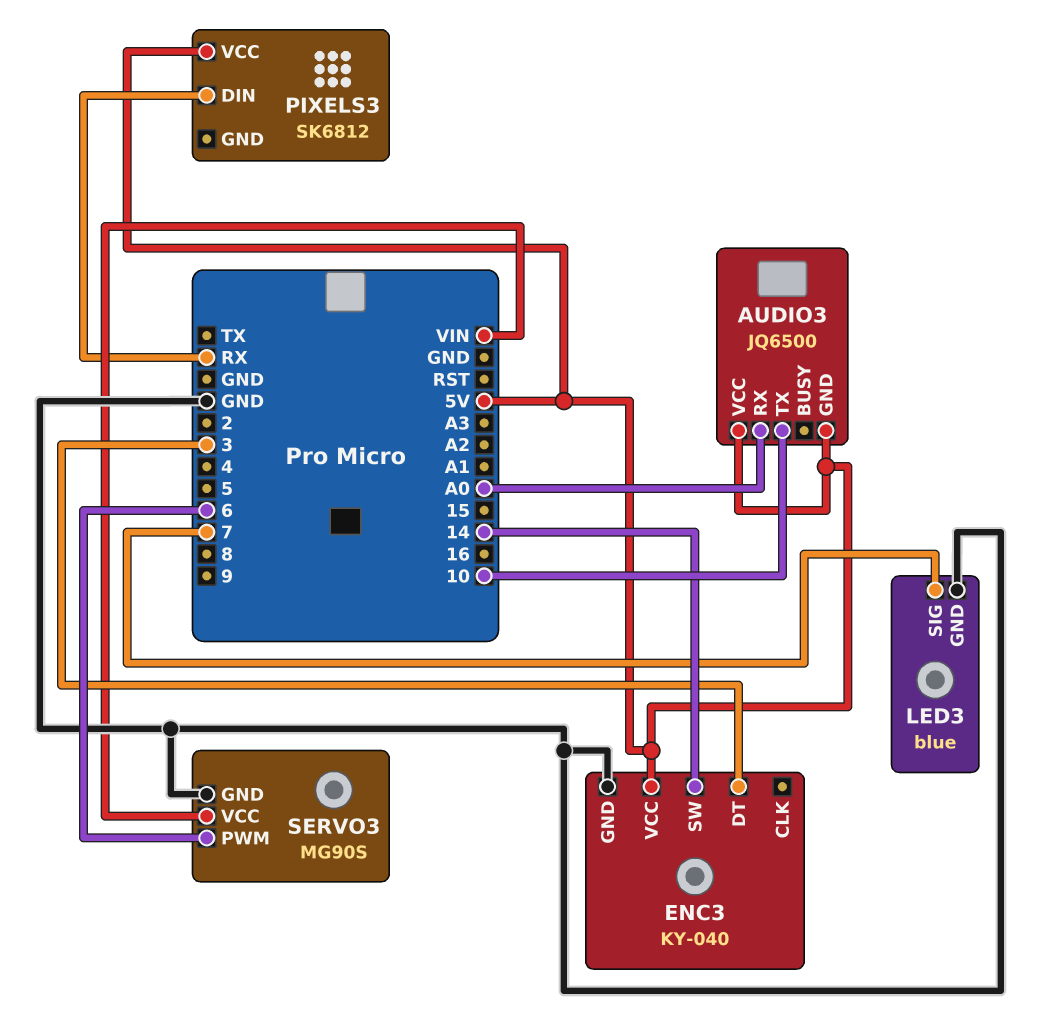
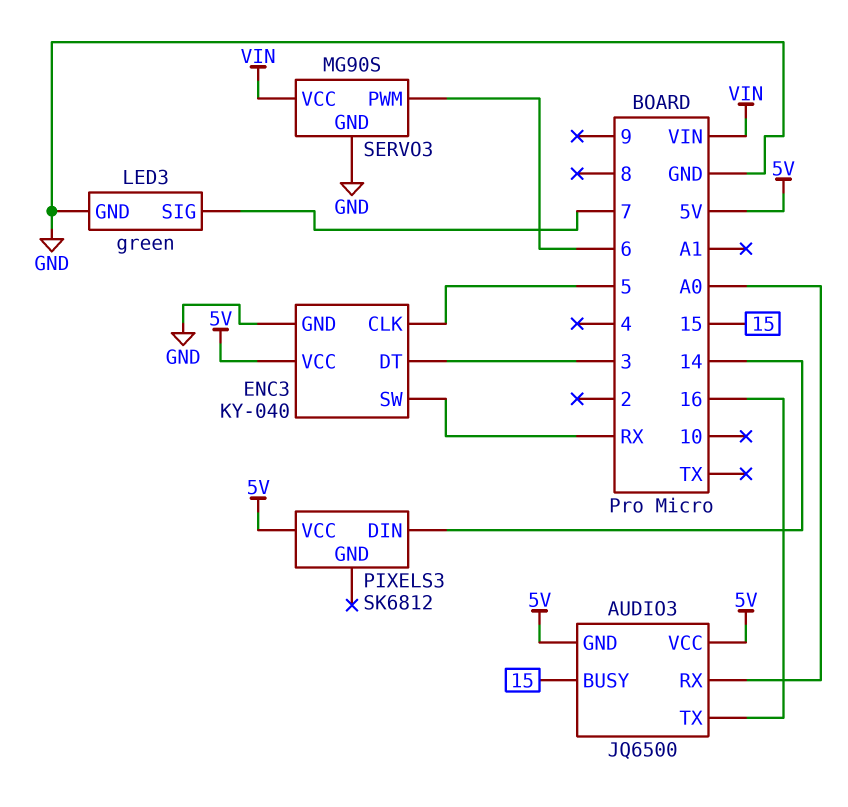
AUDIO3 pin BUSY: none -> 15
AUDIO3 pin TX: 10 -> 16
ENC3 pin CLK: none -> 5
ENC3 pin SW: 14 -> RX
LED3: blue -> green
PIXELS3 pin DIN: RX -> 14

